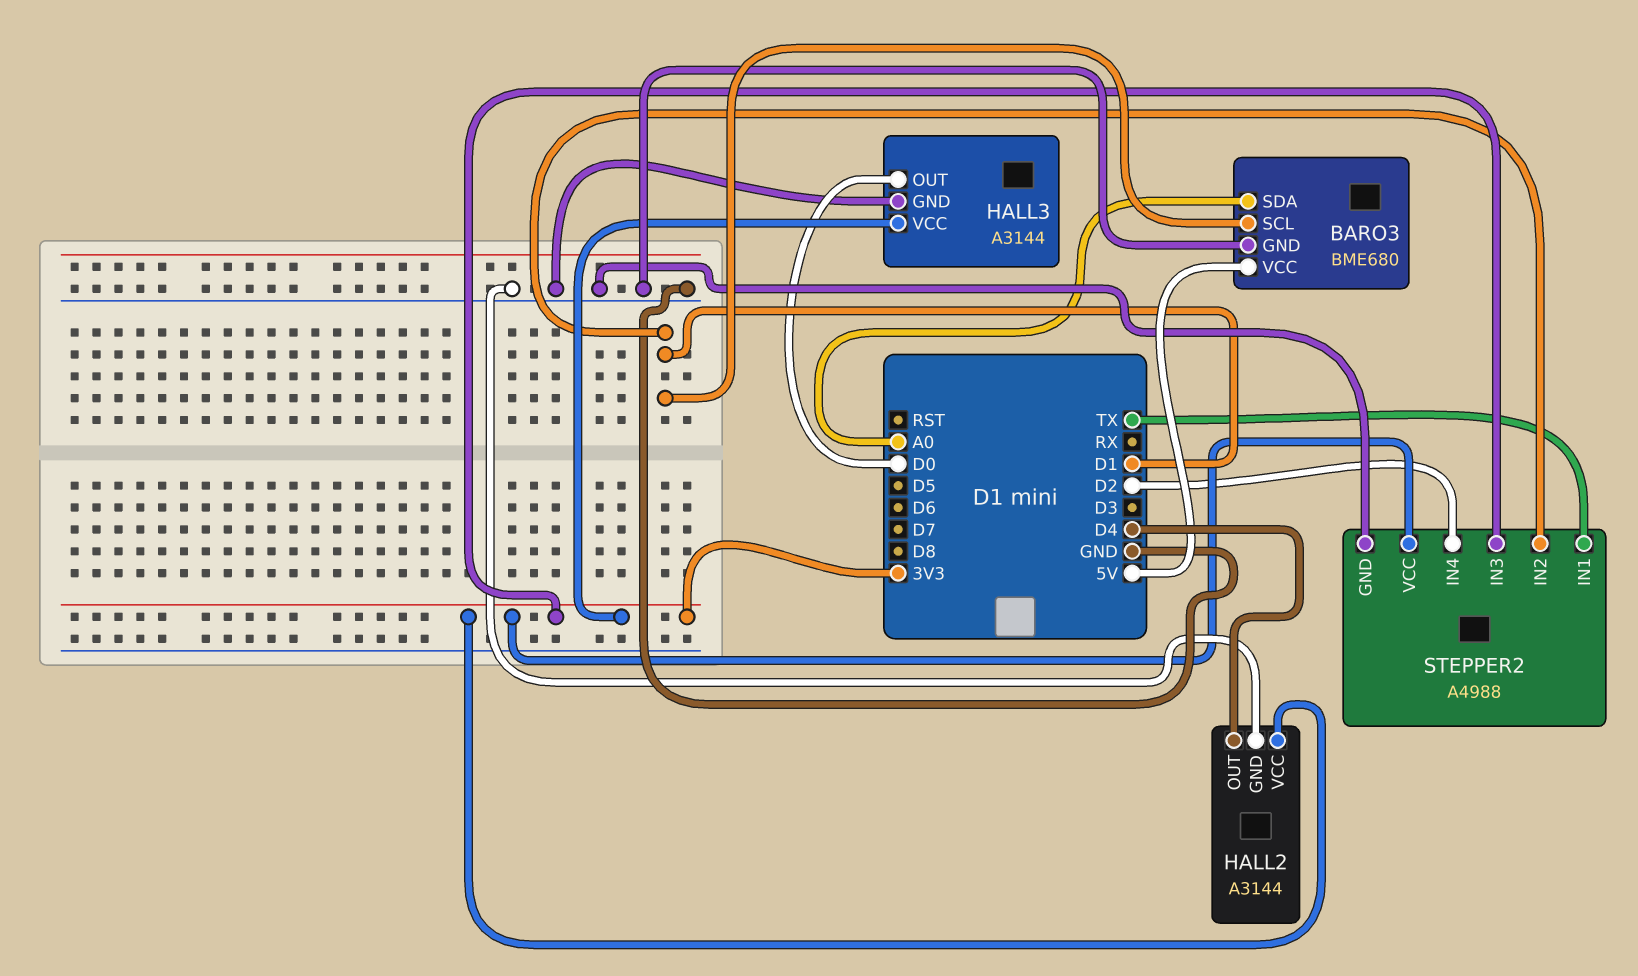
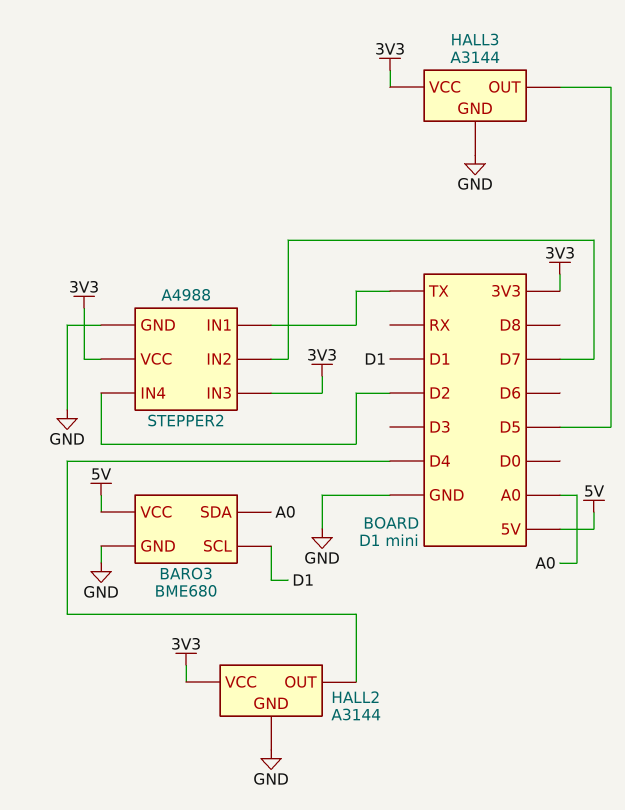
HALL3 pin OUT: D0 -> D5
STEPPER2 pin IN2: D1 -> D7

